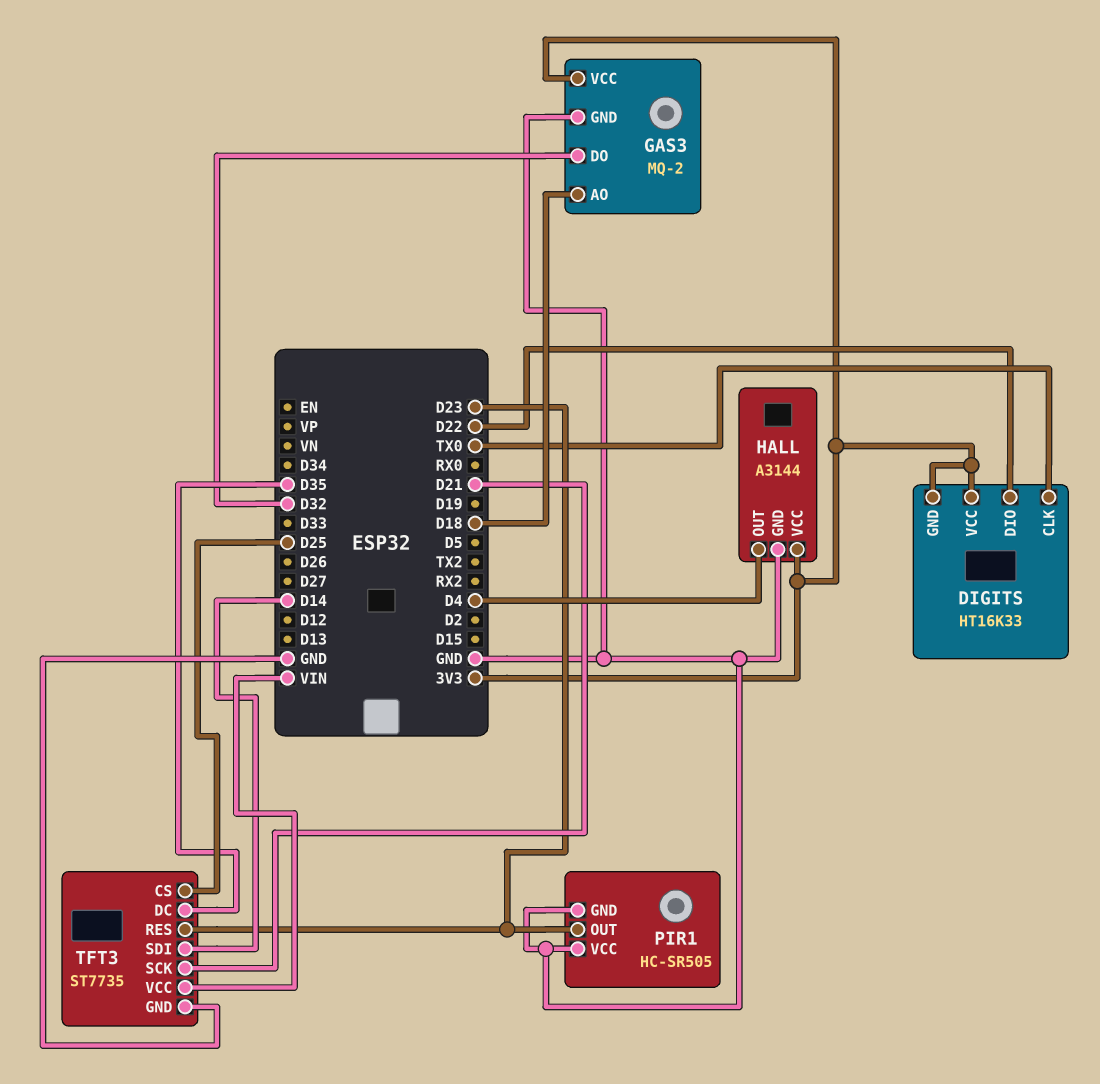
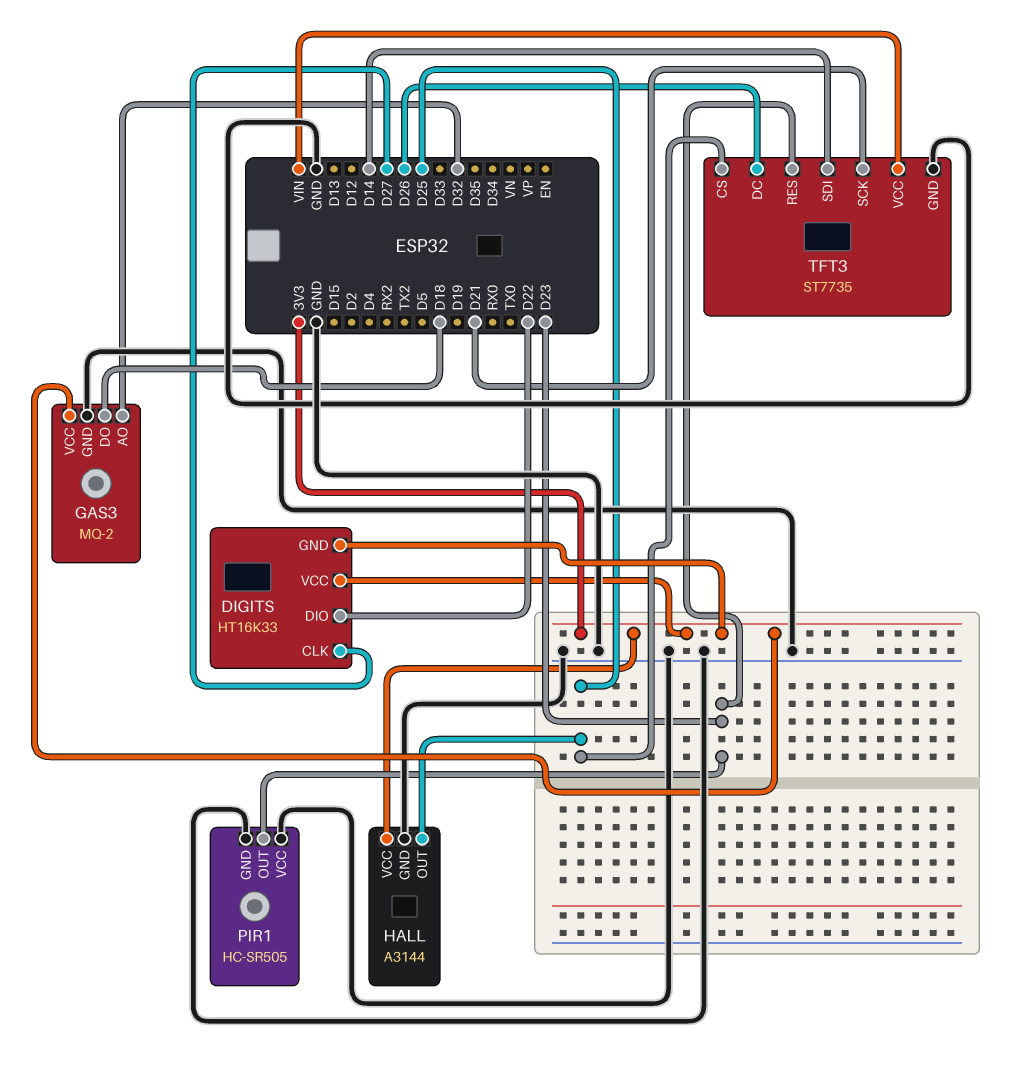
DIGITS pin CLK: TX0 -> D27
GAS3 pin AO: D18 -> D32
GAS3 pin DO: D32 -> D18
HALL pin OUT: D4 -> D25
TFT3 pin DC: D35 -> D26

